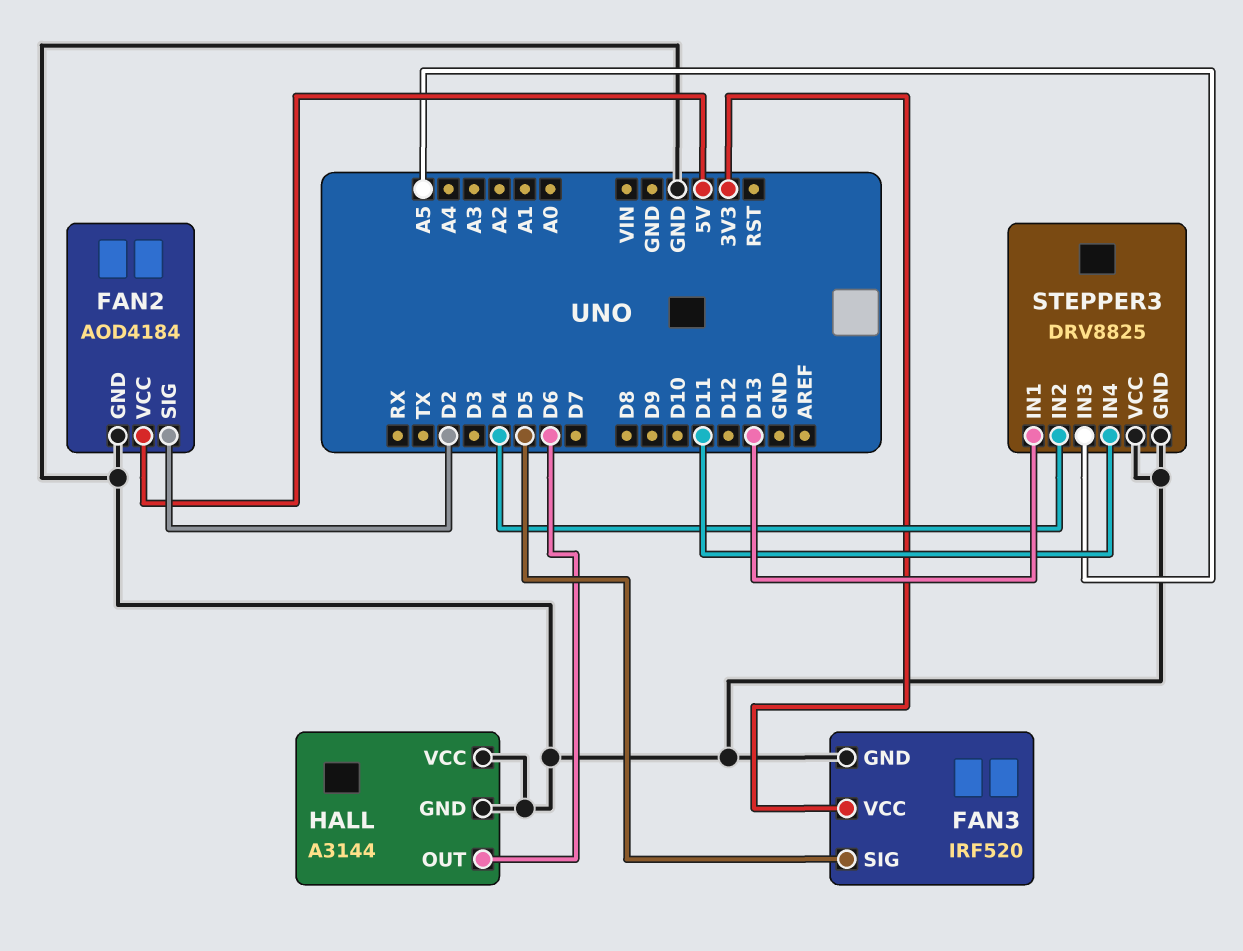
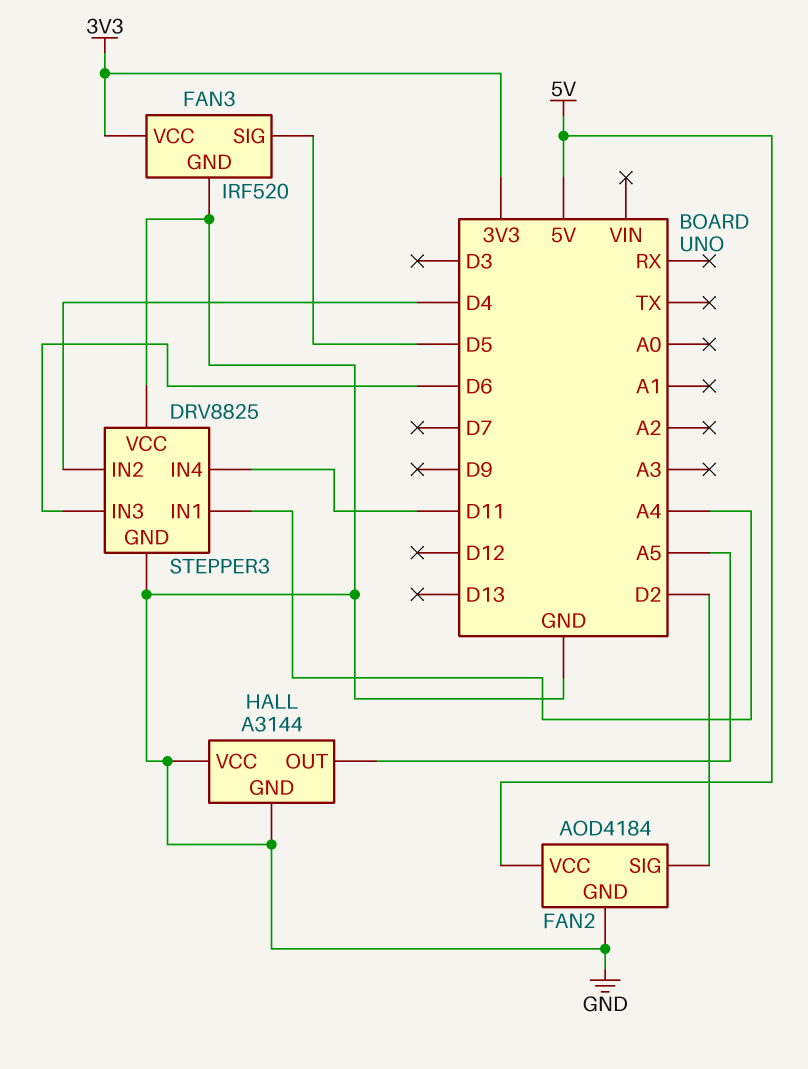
HALL pin OUT: D6 -> A5
STEPPER3 pin IN1: D13 -> A4
STEPPER3 pin IN3: A5 -> D6

